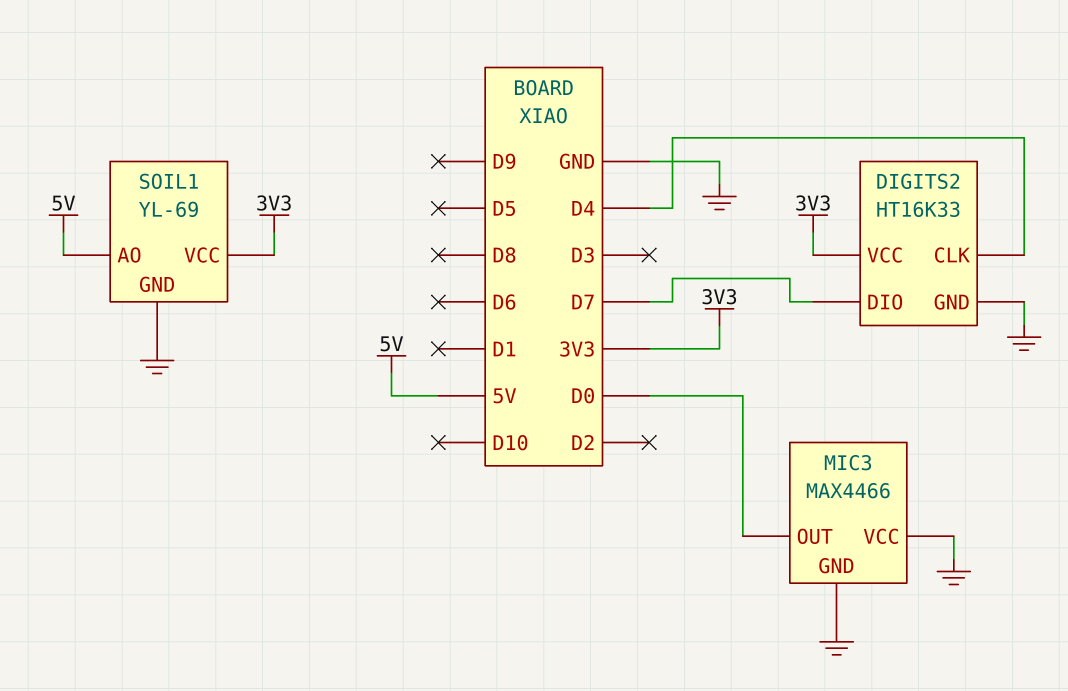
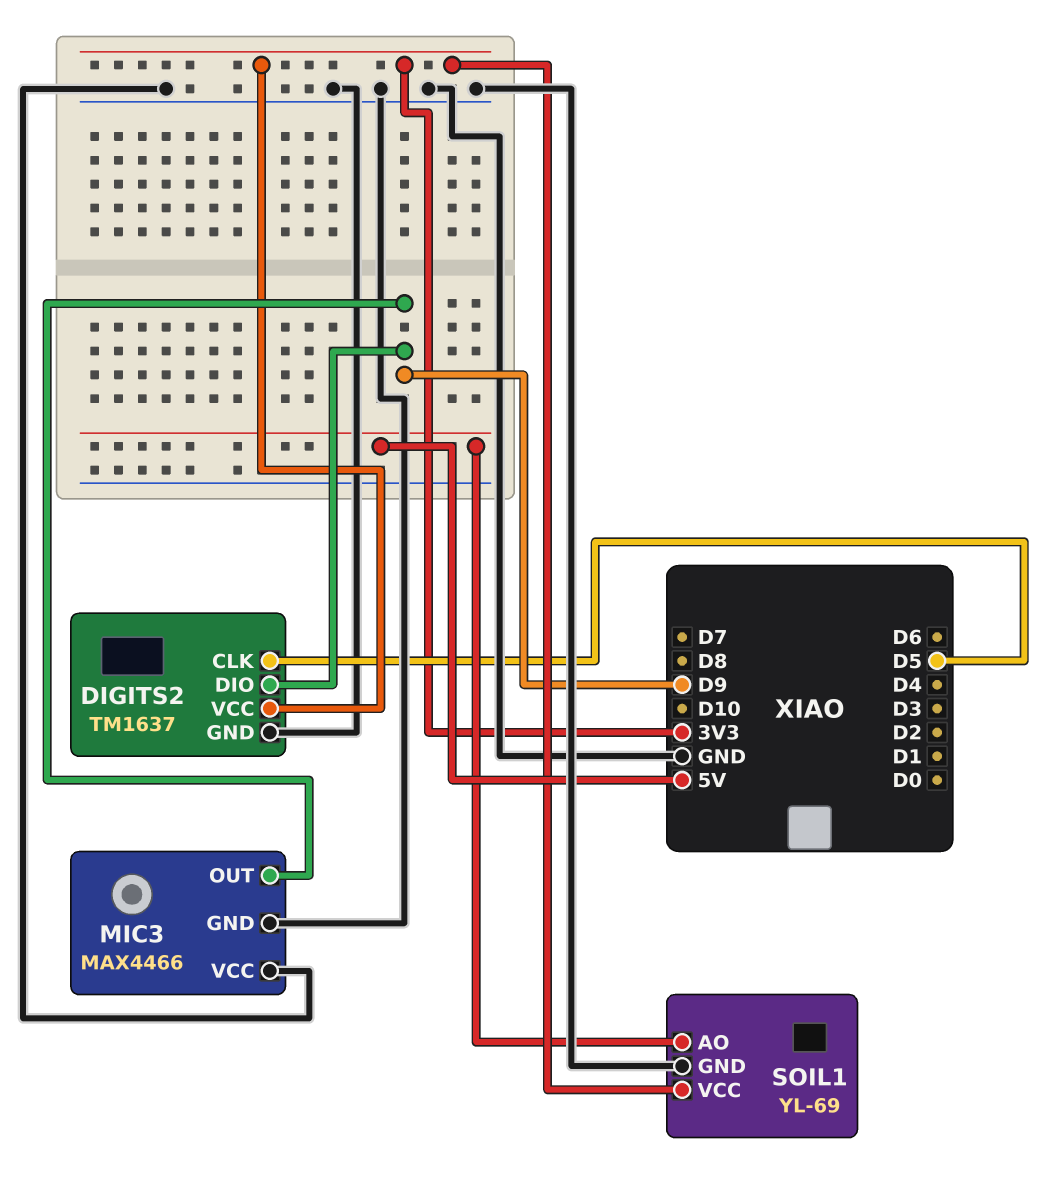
DIGITS2: HT16K33 -> TM1637
DIGITS2 pin CLK: D4 -> D5
DIGITS2 pin DIO: D7 -> D9
MIC3 pin OUT: D0 -> D9

